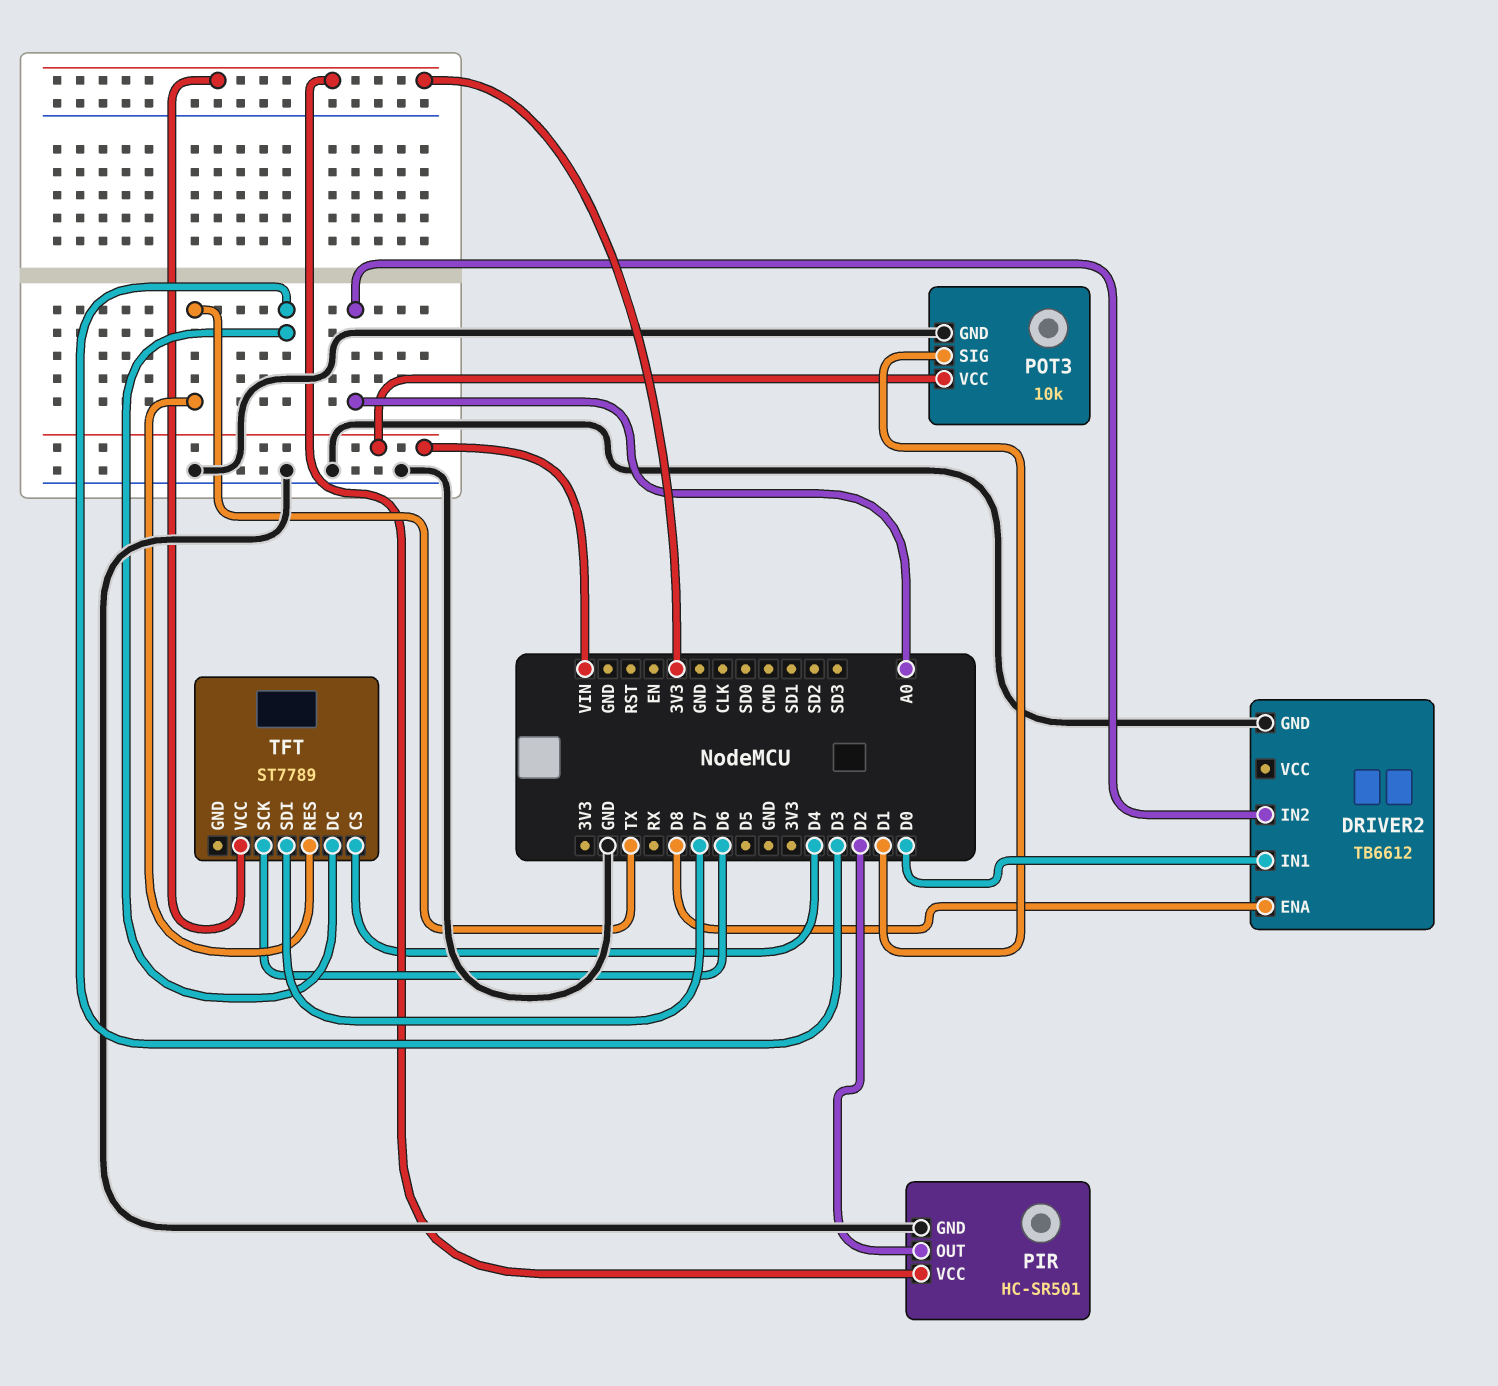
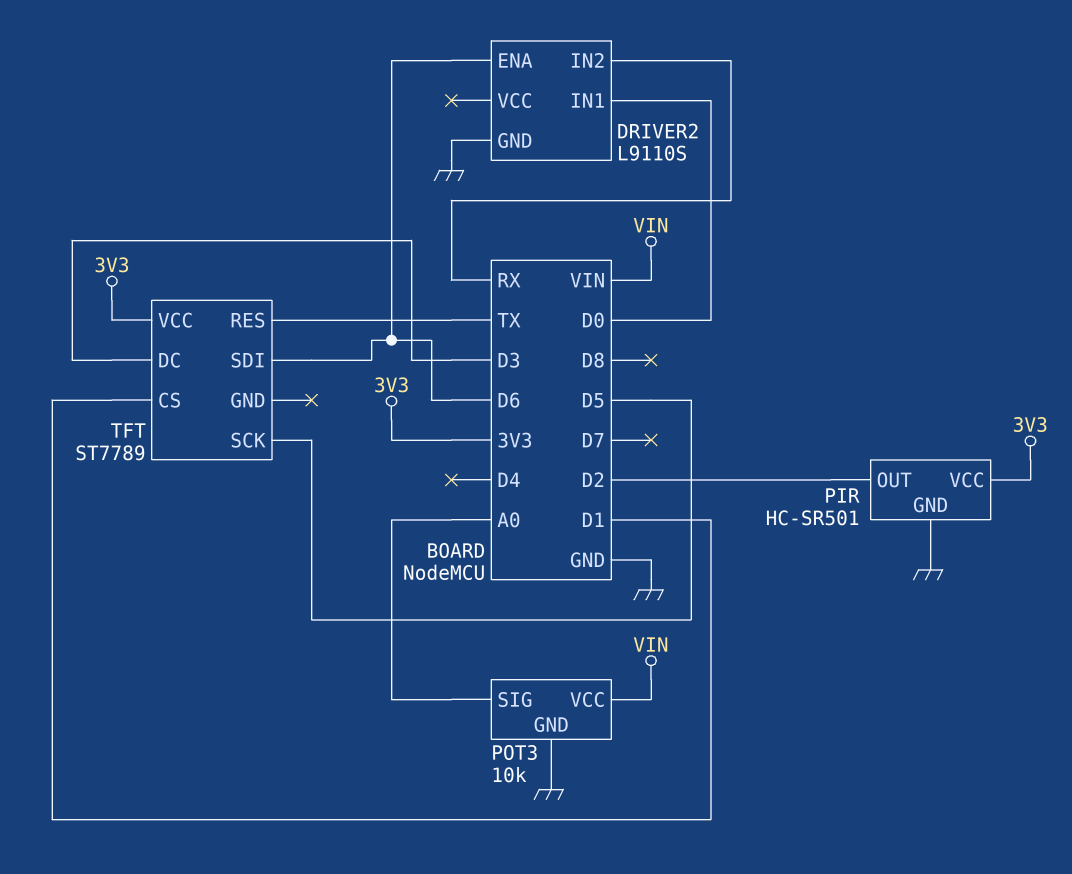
DRIVER2: TB6612 -> L9110S
DRIVER2 pin ENA: D8 -> D6
DRIVER2 pin IN2: A0 -> RX
POT3 pin SIG: D1 -> A0
TFT pin CS: D4 -> D1
TFT pin SCK: D6 -> D5
TFT pin SDI: D7 -> D6

